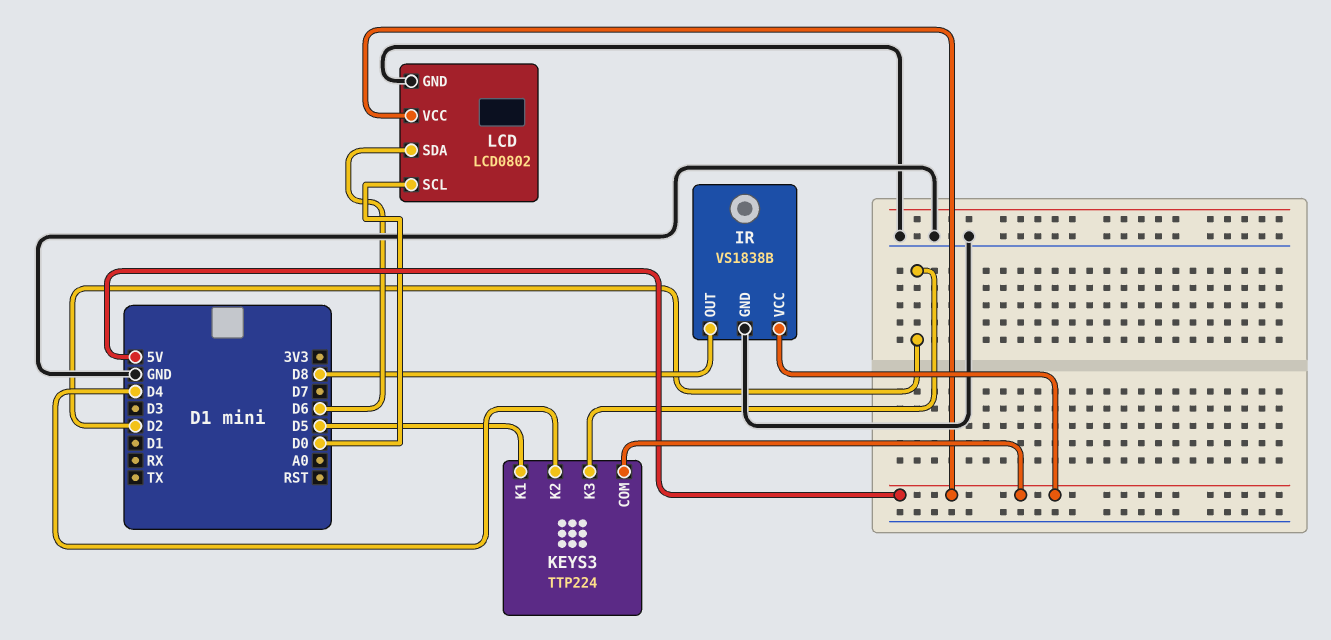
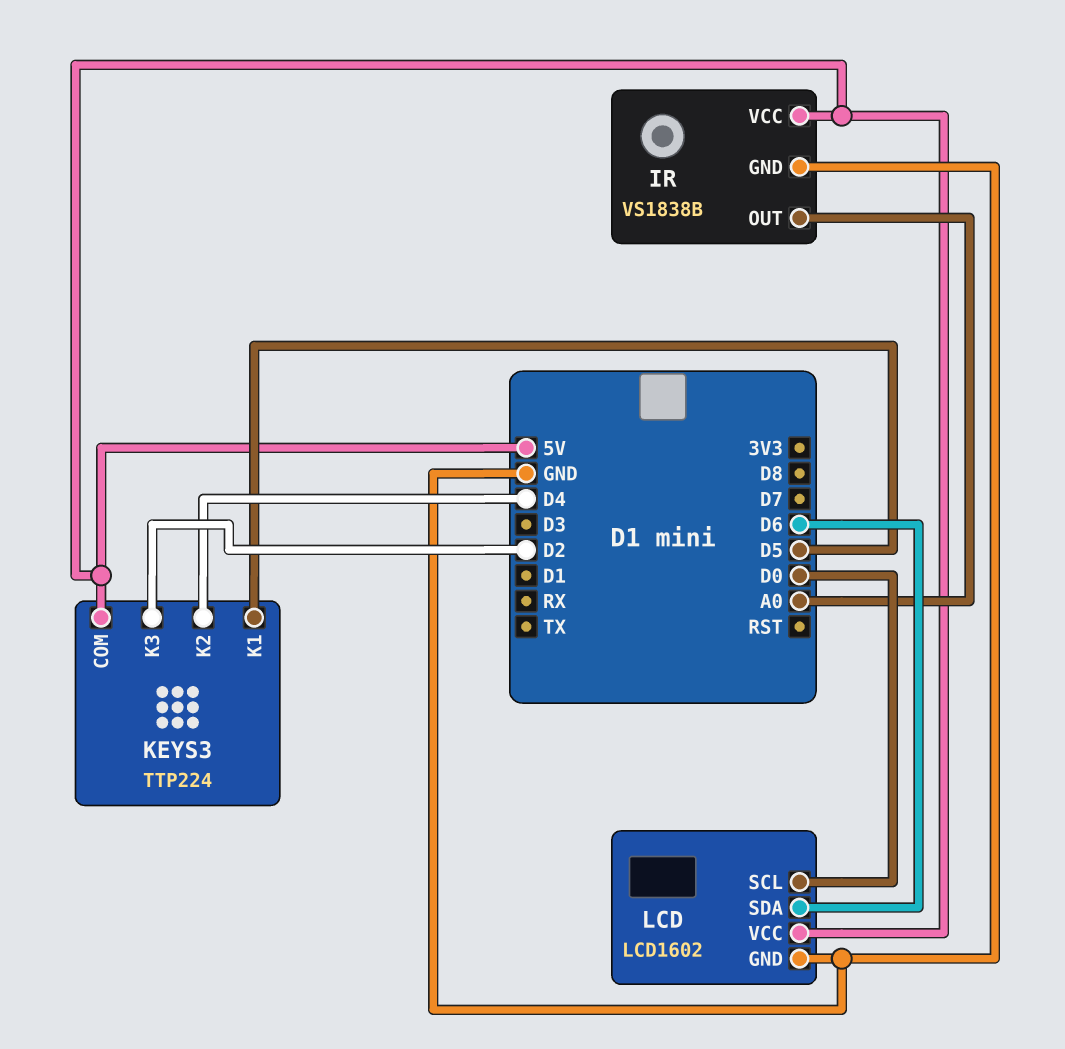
IR pin OUT: D8 -> A0
LCD: LCD0802 -> LCD1602

